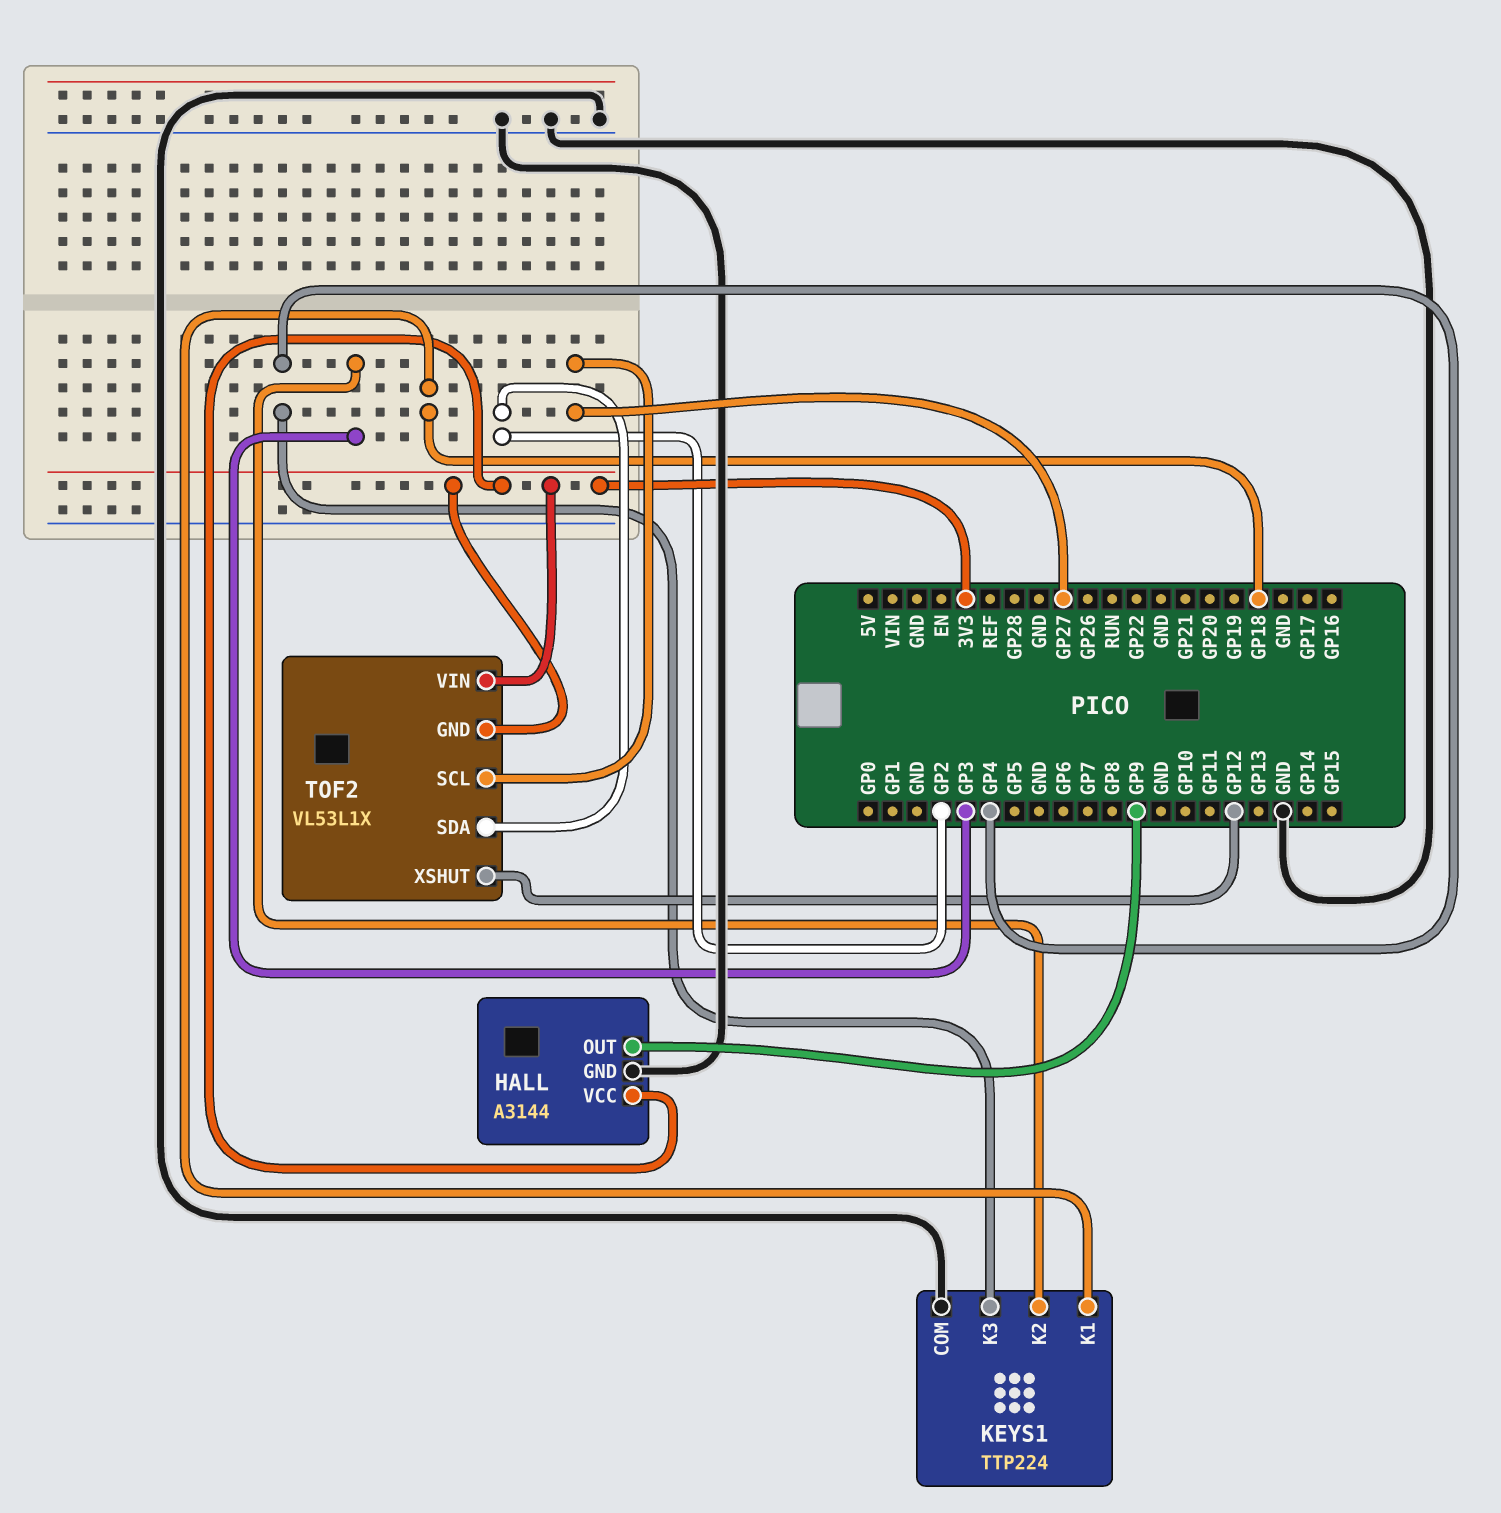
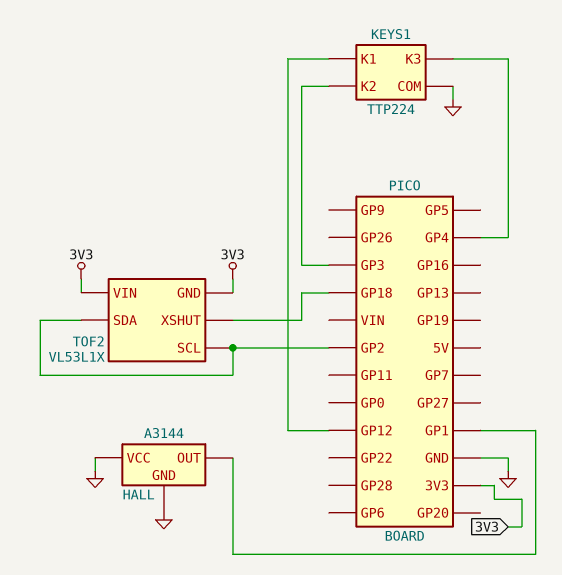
HALL pin OUT: GP9 -> GP1
HALL pin VCC: 3V3 -> GND
KEYS1 pin K1: GP18 -> GP12
TOF2 pin SCL: GP27 -> GP2
TOF2 pin XSHUT: GP12 -> GP18

